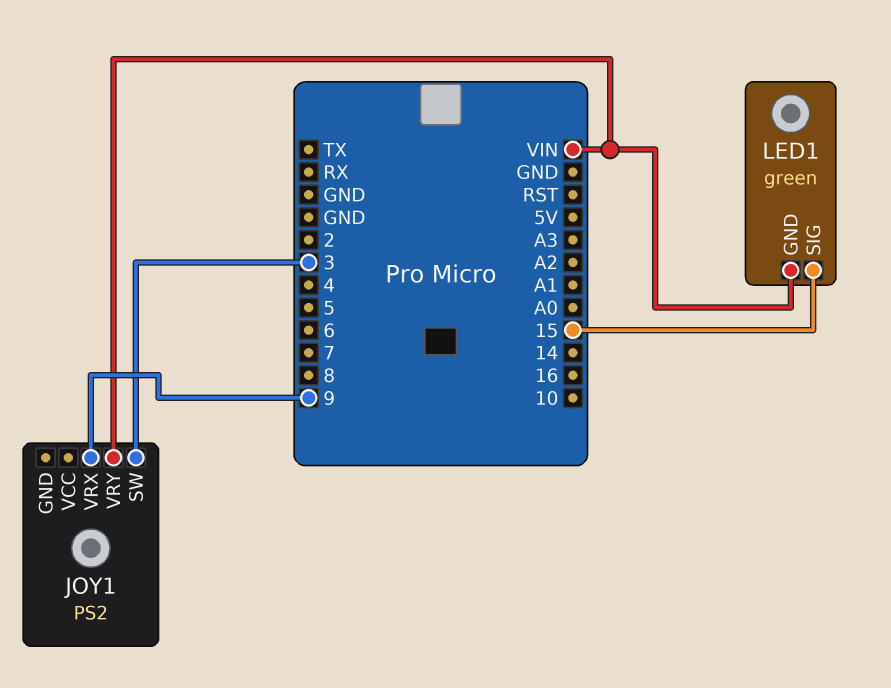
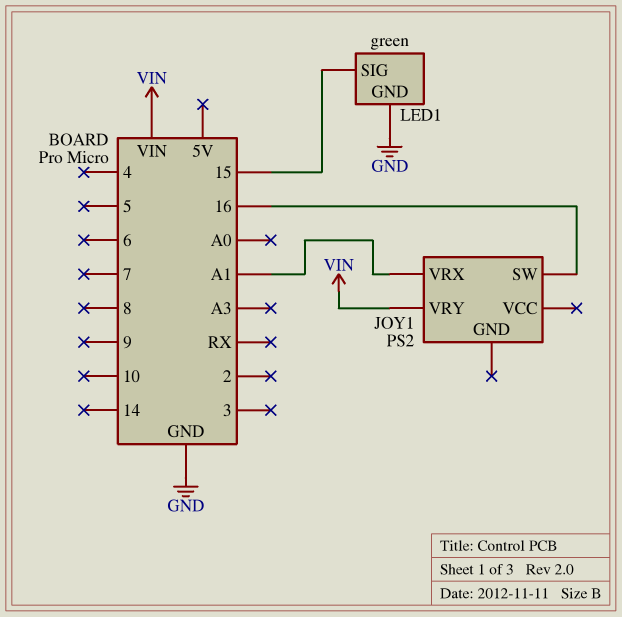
JOY1 pin SW: 3 -> 16
JOY1 pin VRX: 9 -> A1
LED1 pin GND: VIN -> GND

